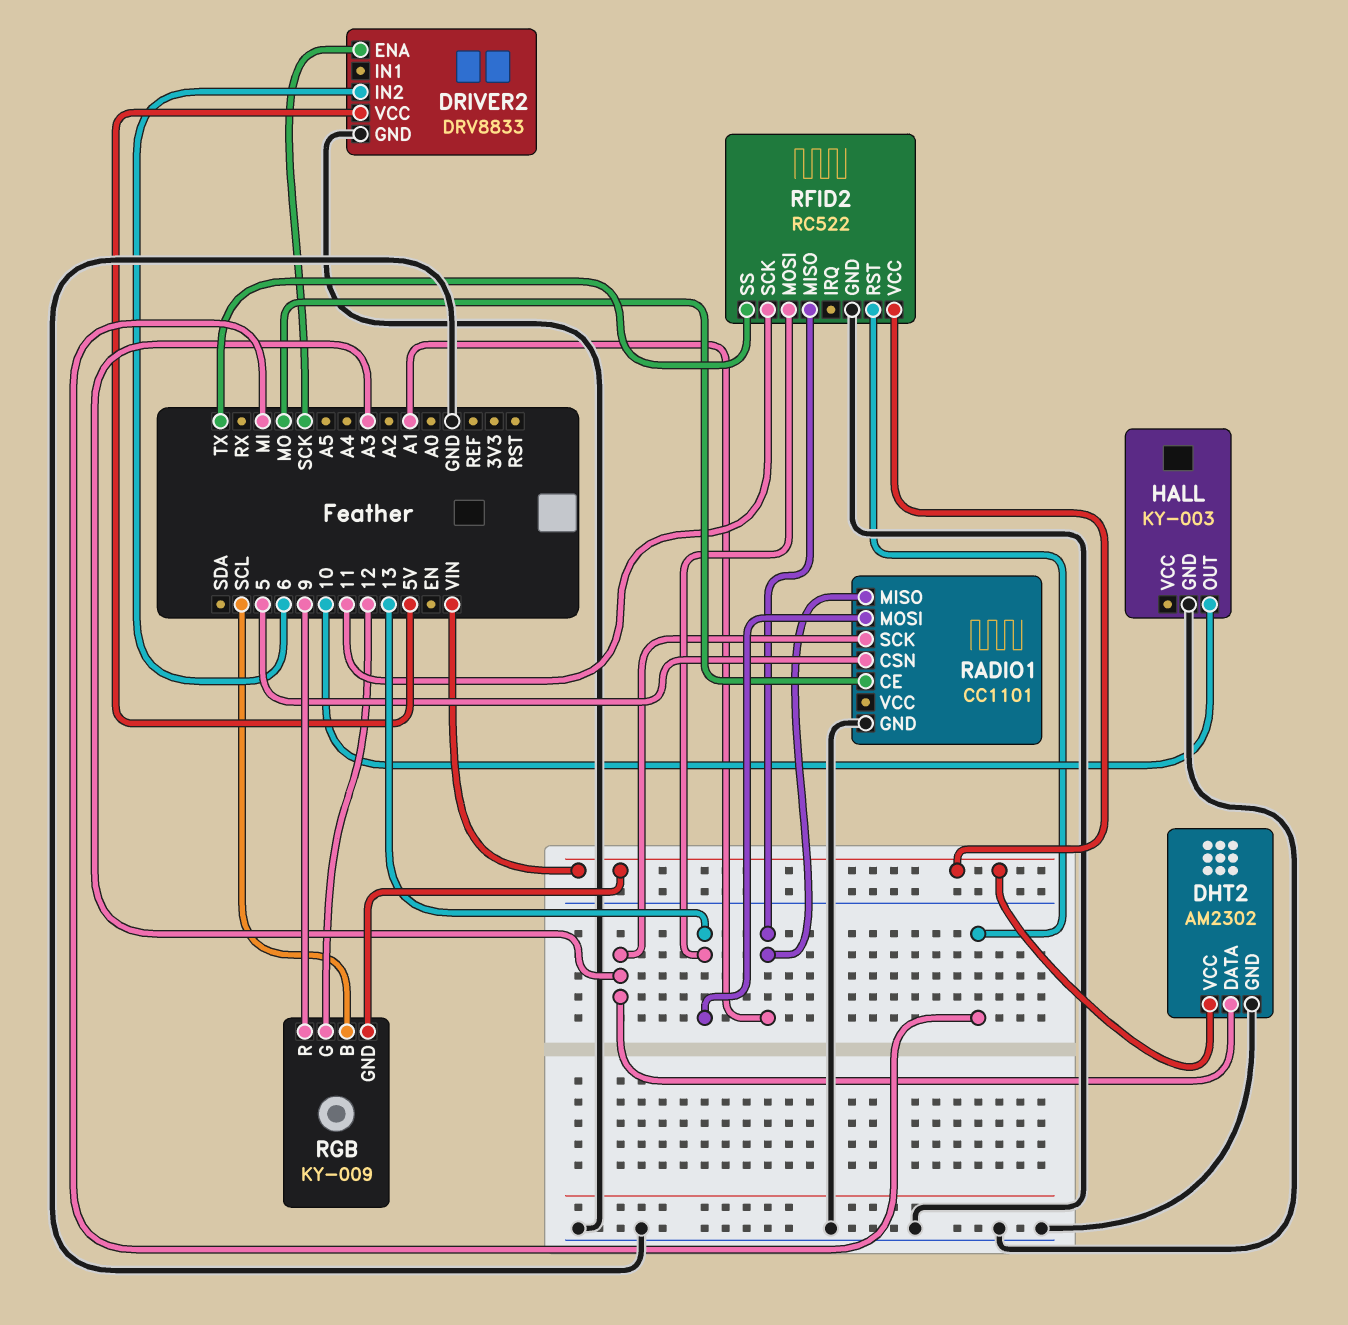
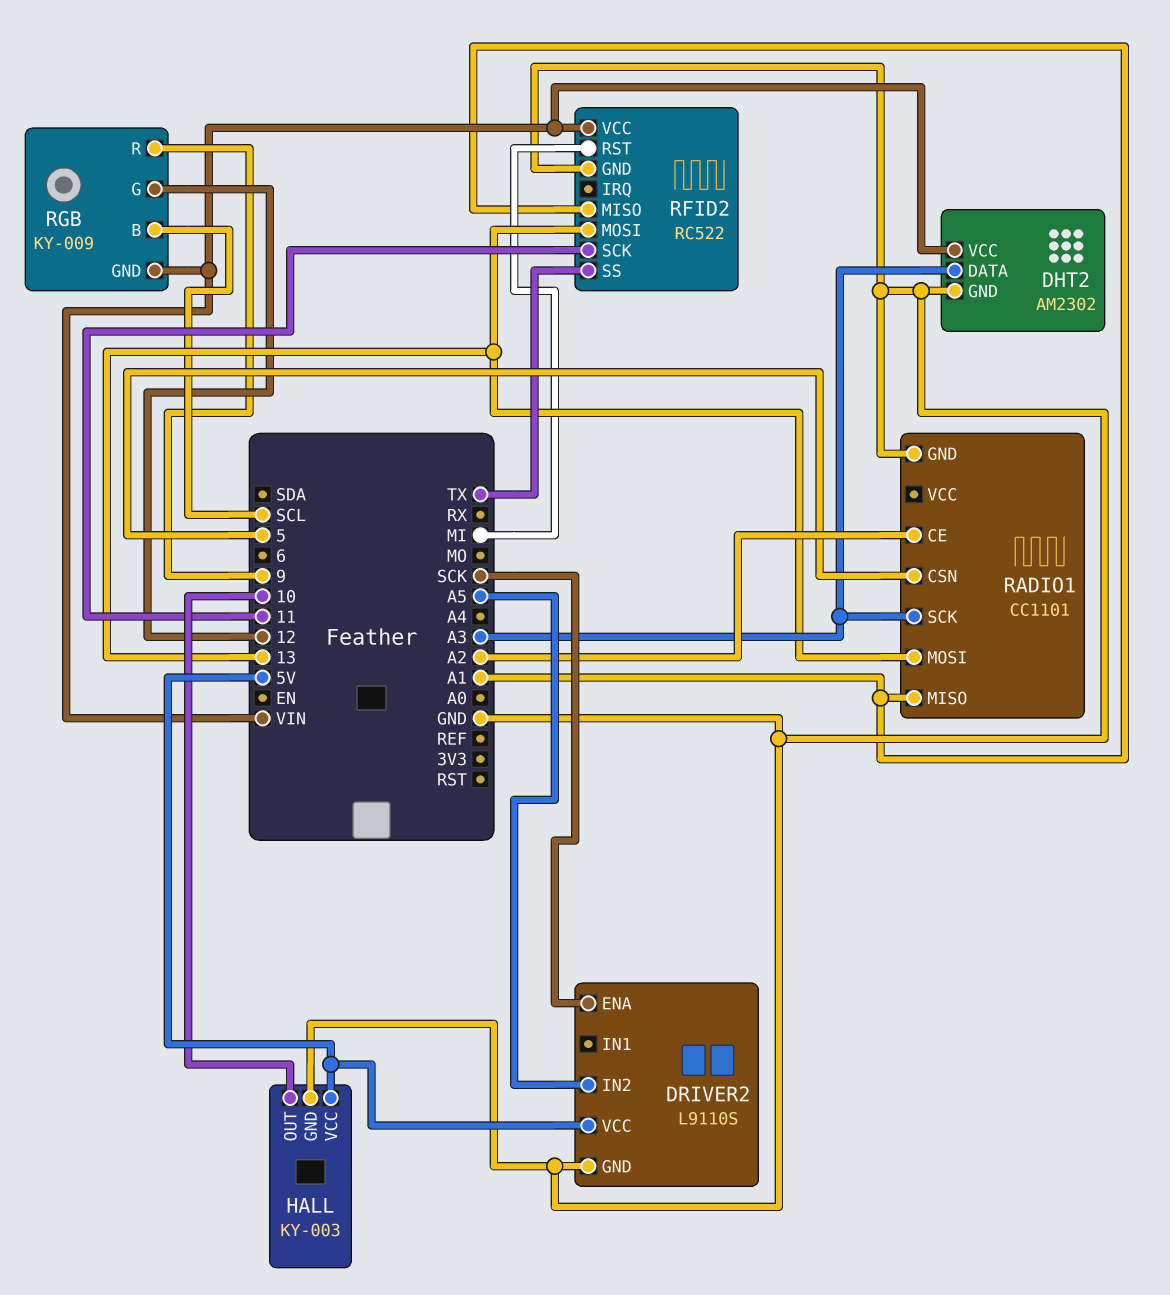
DRIVER2: DRV8833 -> L9110S
DRIVER2 pin IN2: 6 -> A5
HALL pin VCC: none -> 5V
RADIO1 pin CE: MO -> A2

